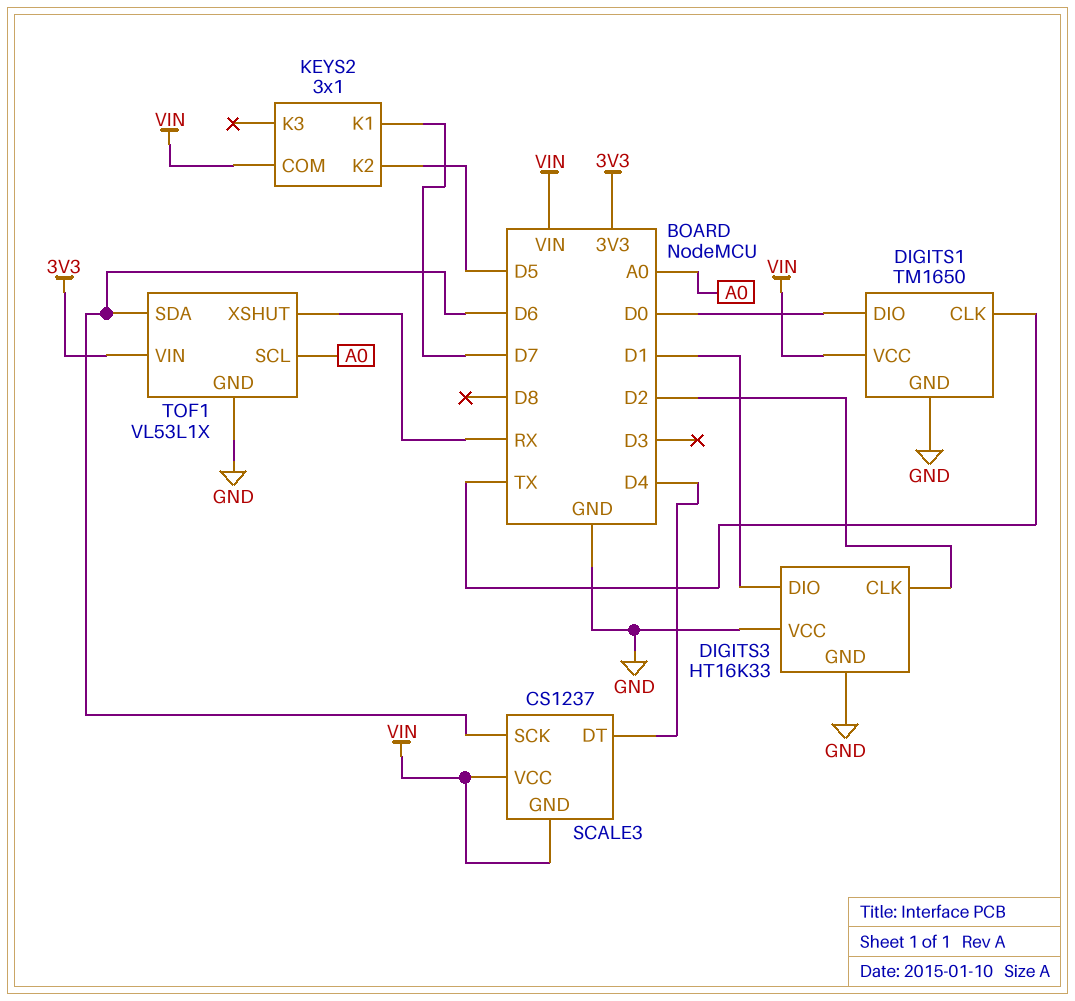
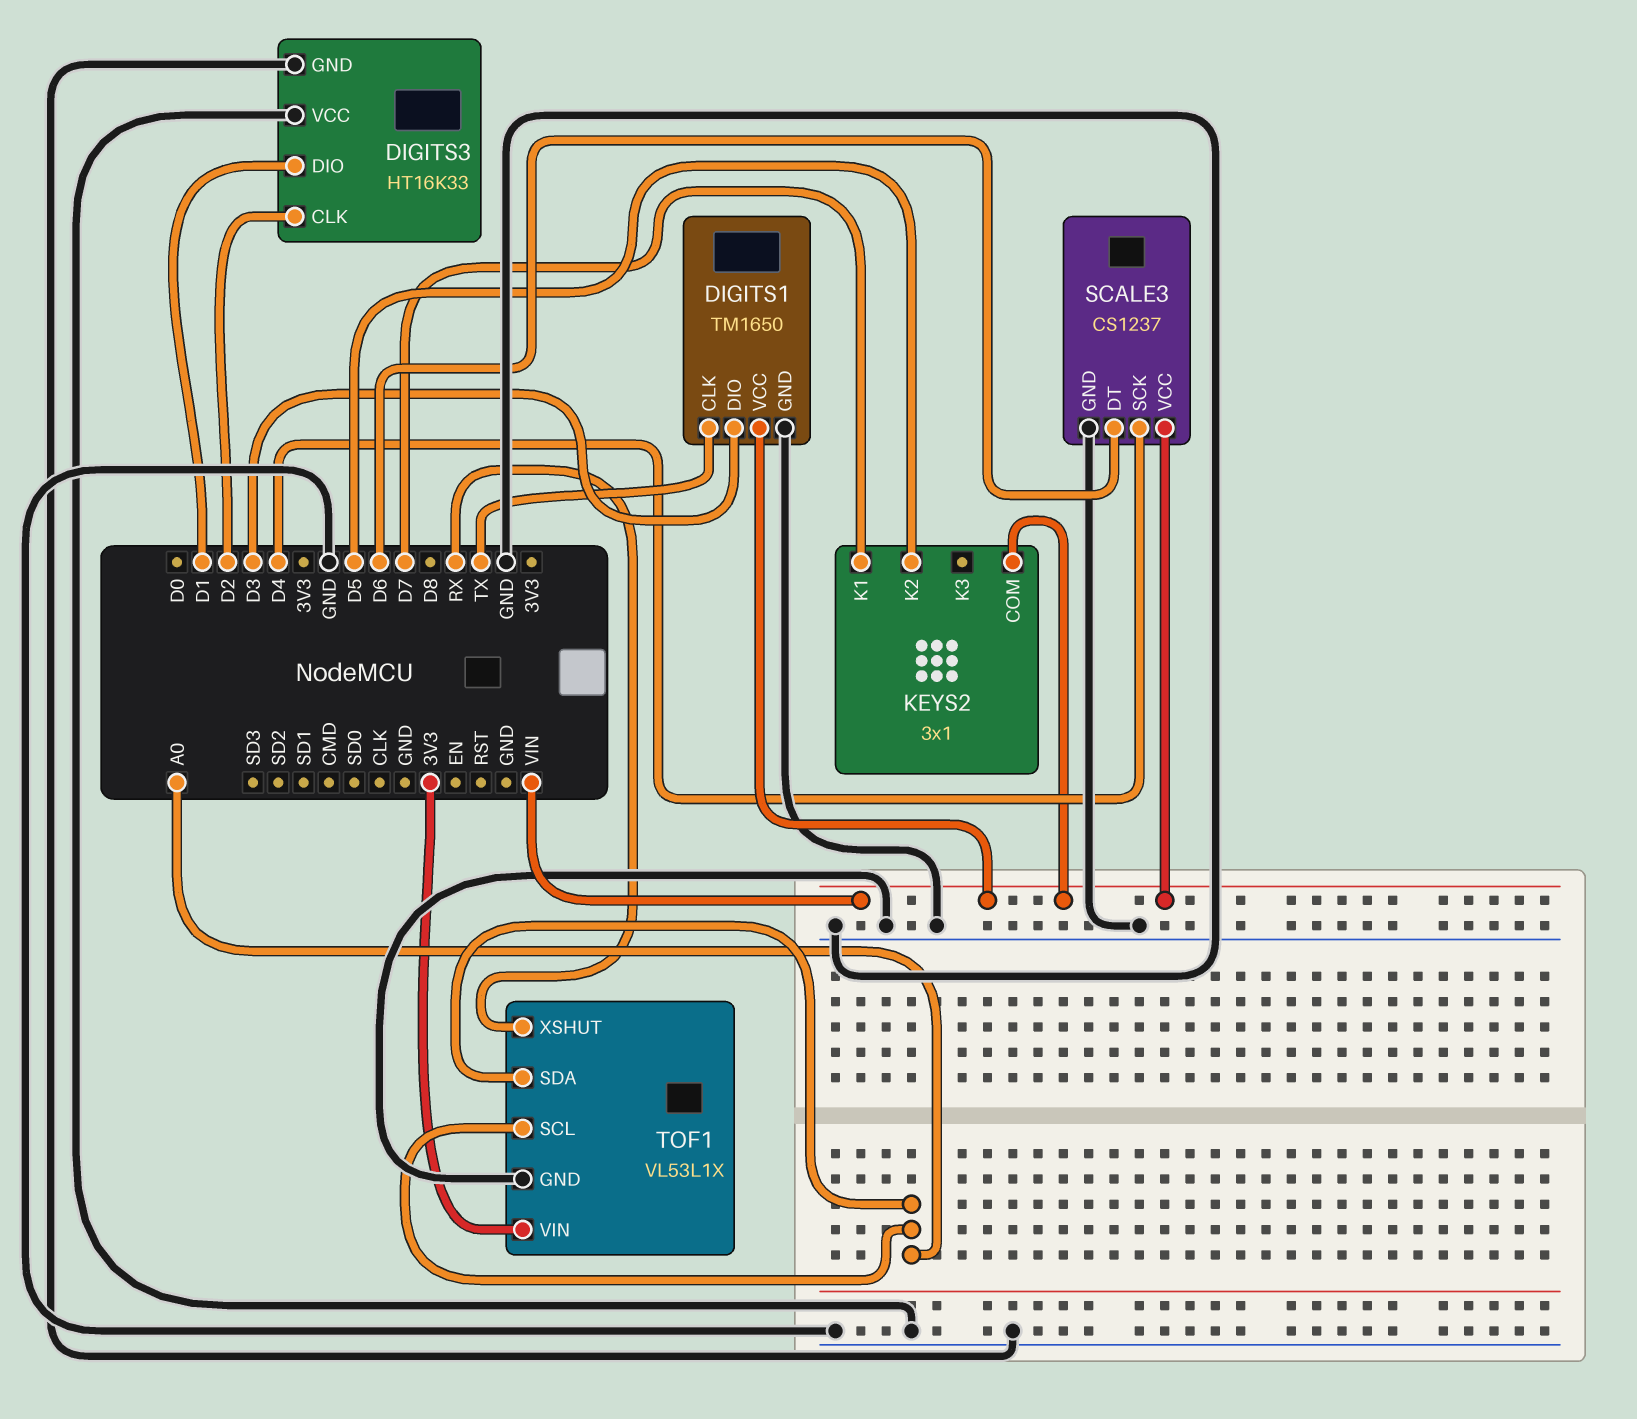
DIGITS1 pin DIO: D0 -> D3
SCALE3 pin DT: D4 -> D6
SCALE3 pin GND: VIN -> GND
SCALE3 pin SCK: D6 -> D4
TOF1 pin SDA: D6 -> A0

